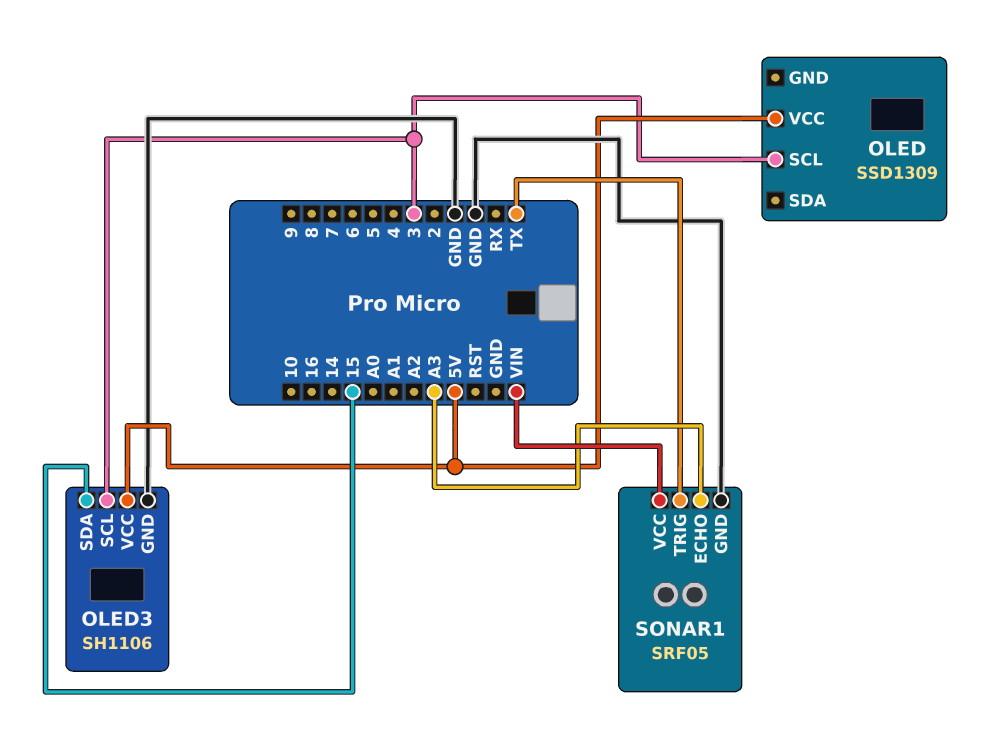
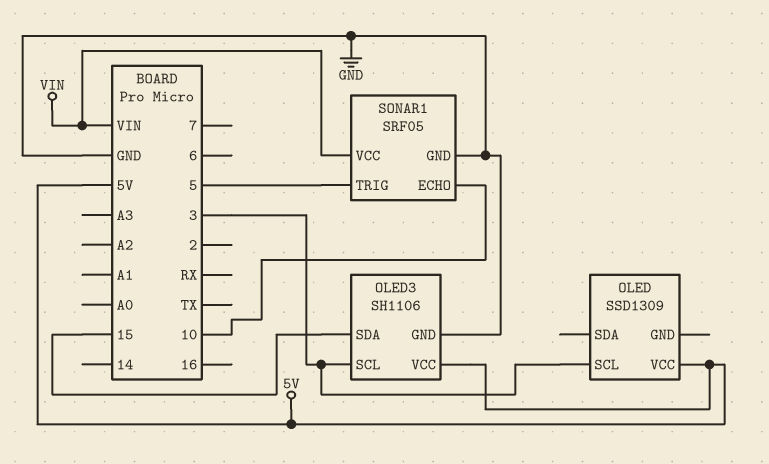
SONAR1 pin ECHO: A3 -> 10
SONAR1 pin TRIG: TX -> 5

